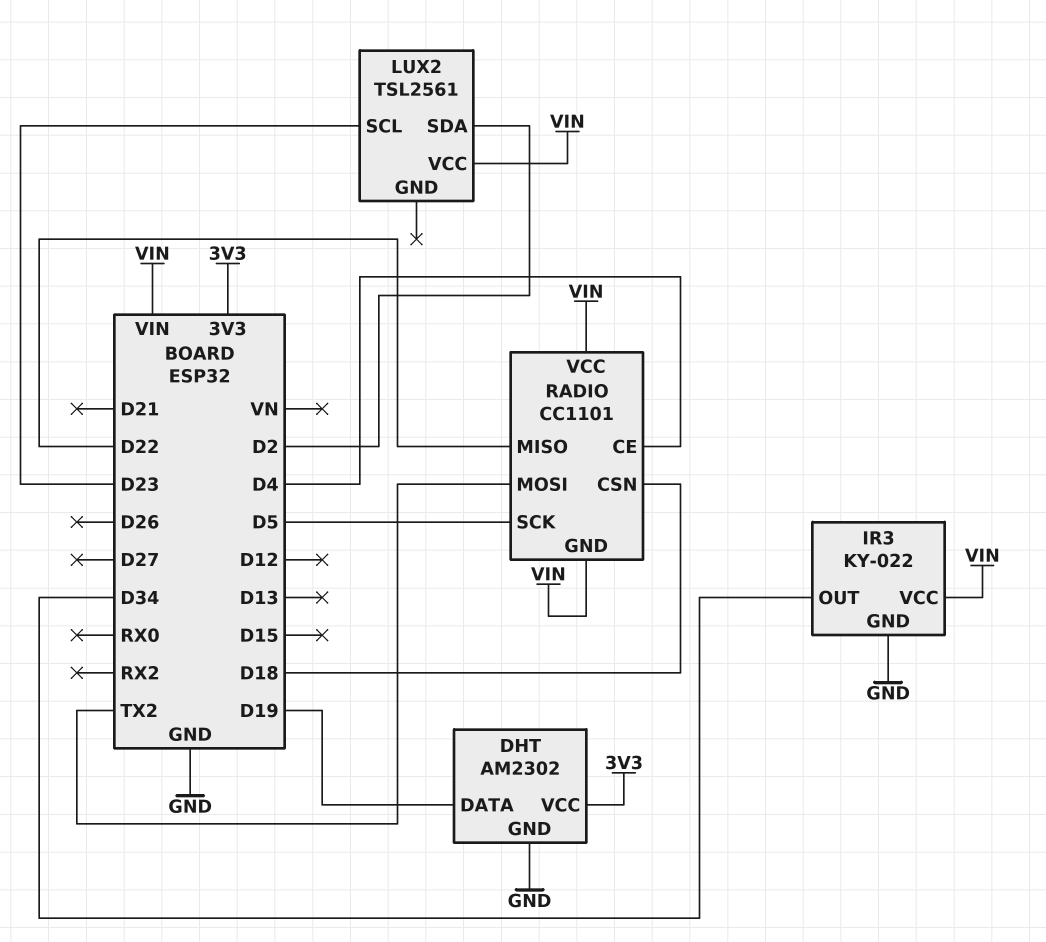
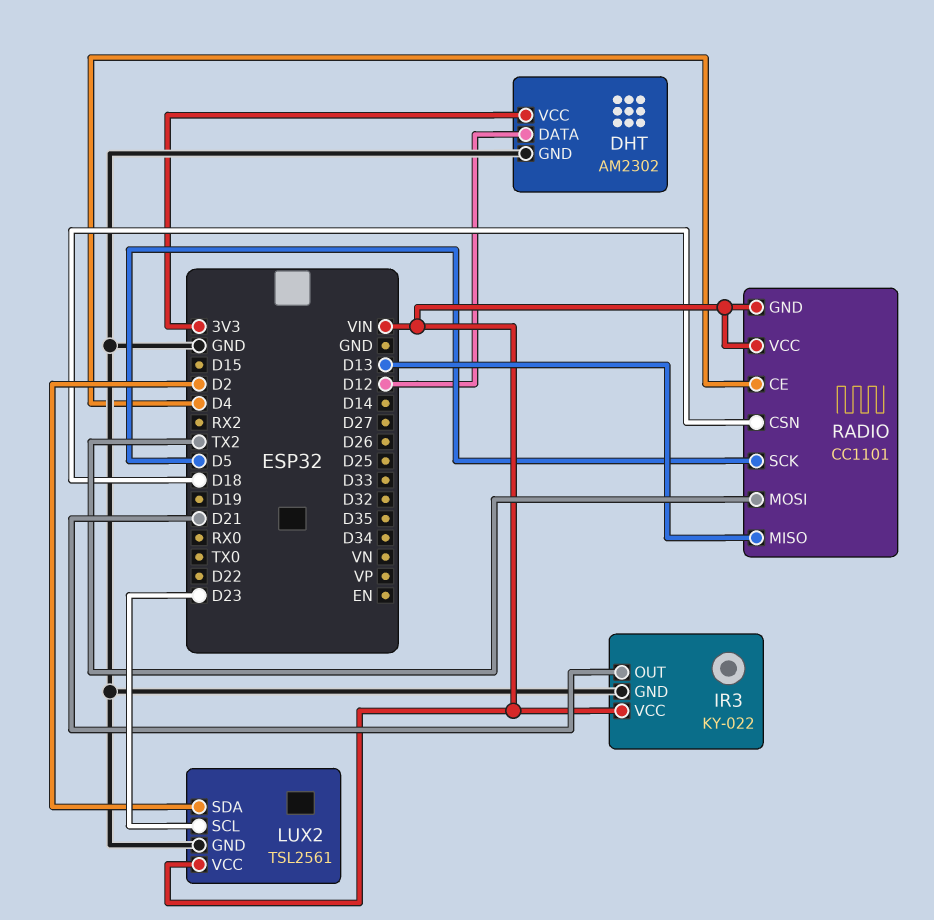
DHT pin DATA: D19 -> D12
IR3 pin OUT: D34 -> D21
LUX2 pin GND: none -> GND
RADIO pin MISO: D22 -> D13

